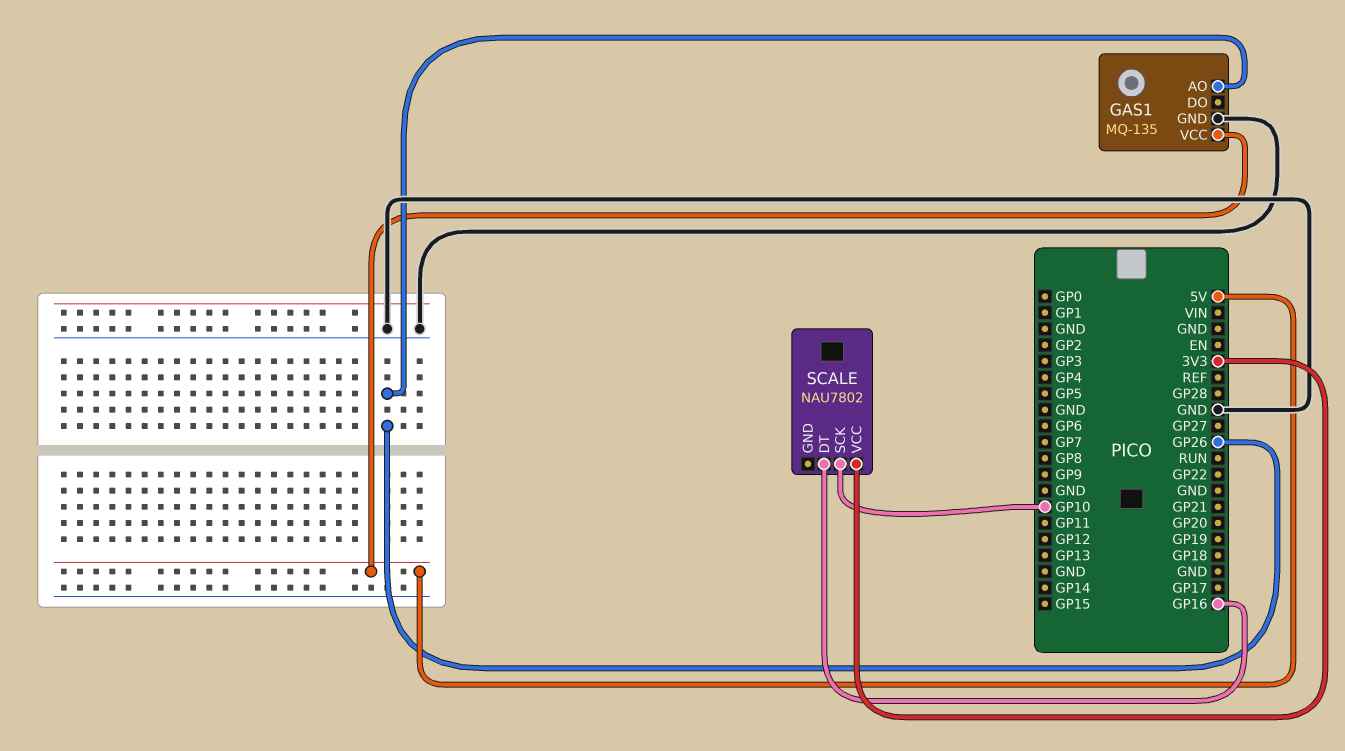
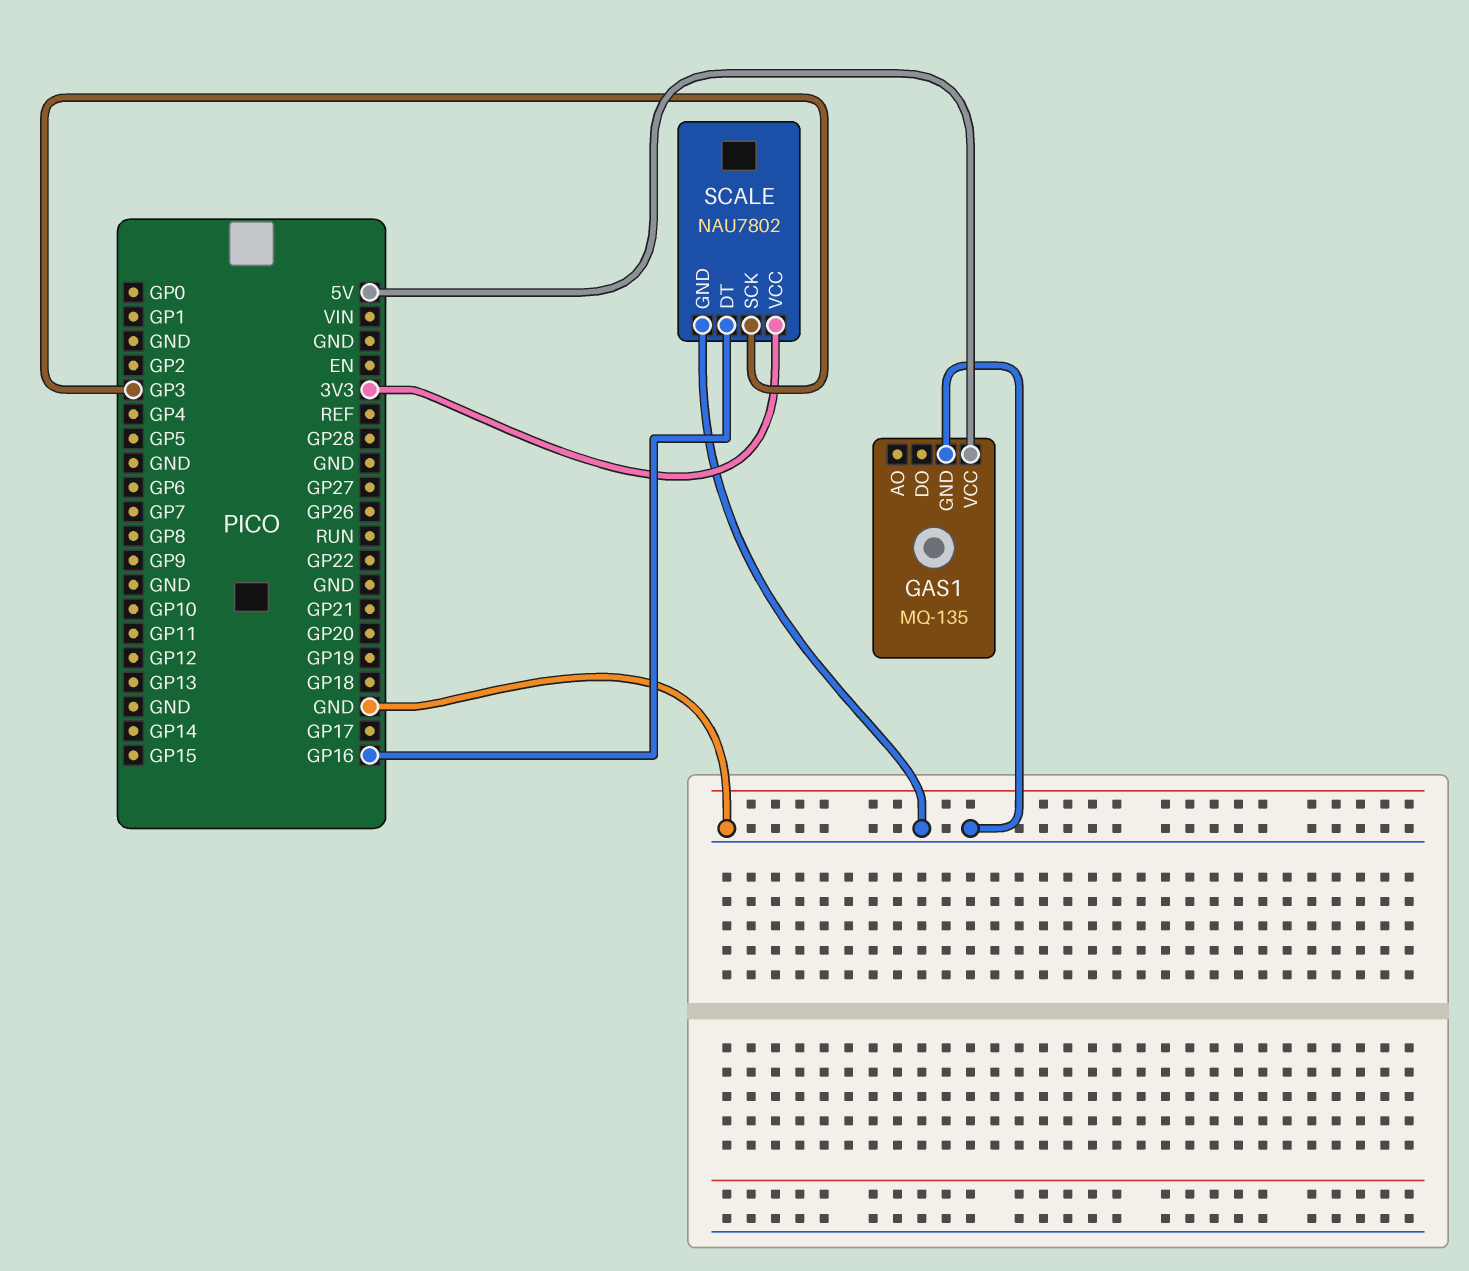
GAS1 pin AO: GP26 -> none
SCALE pin GND: none -> GND
SCALE pin SCK: GP10 -> GP3

